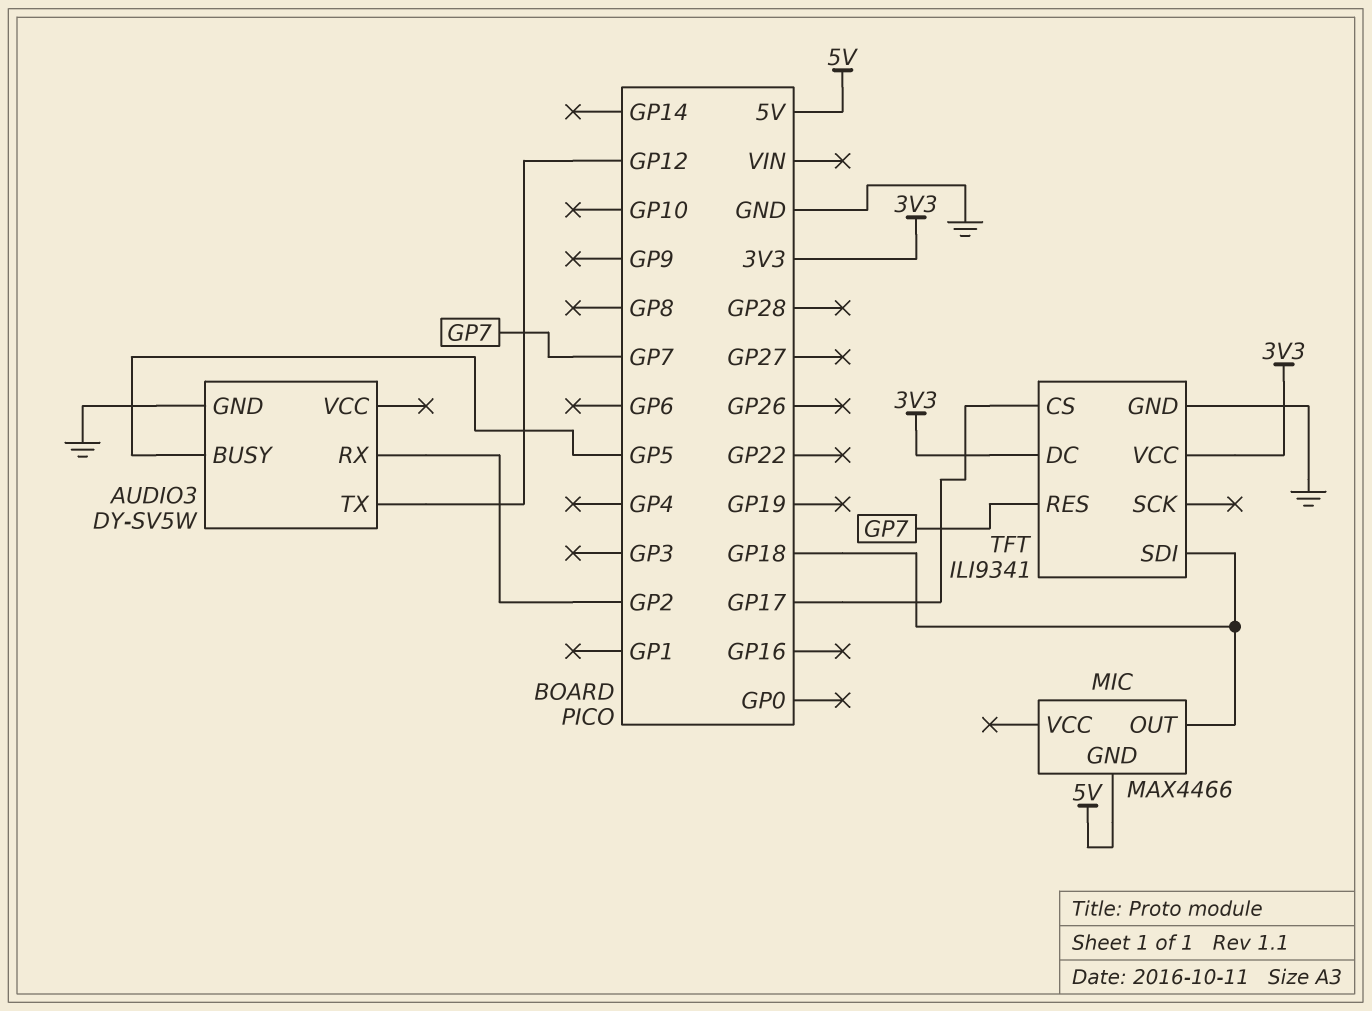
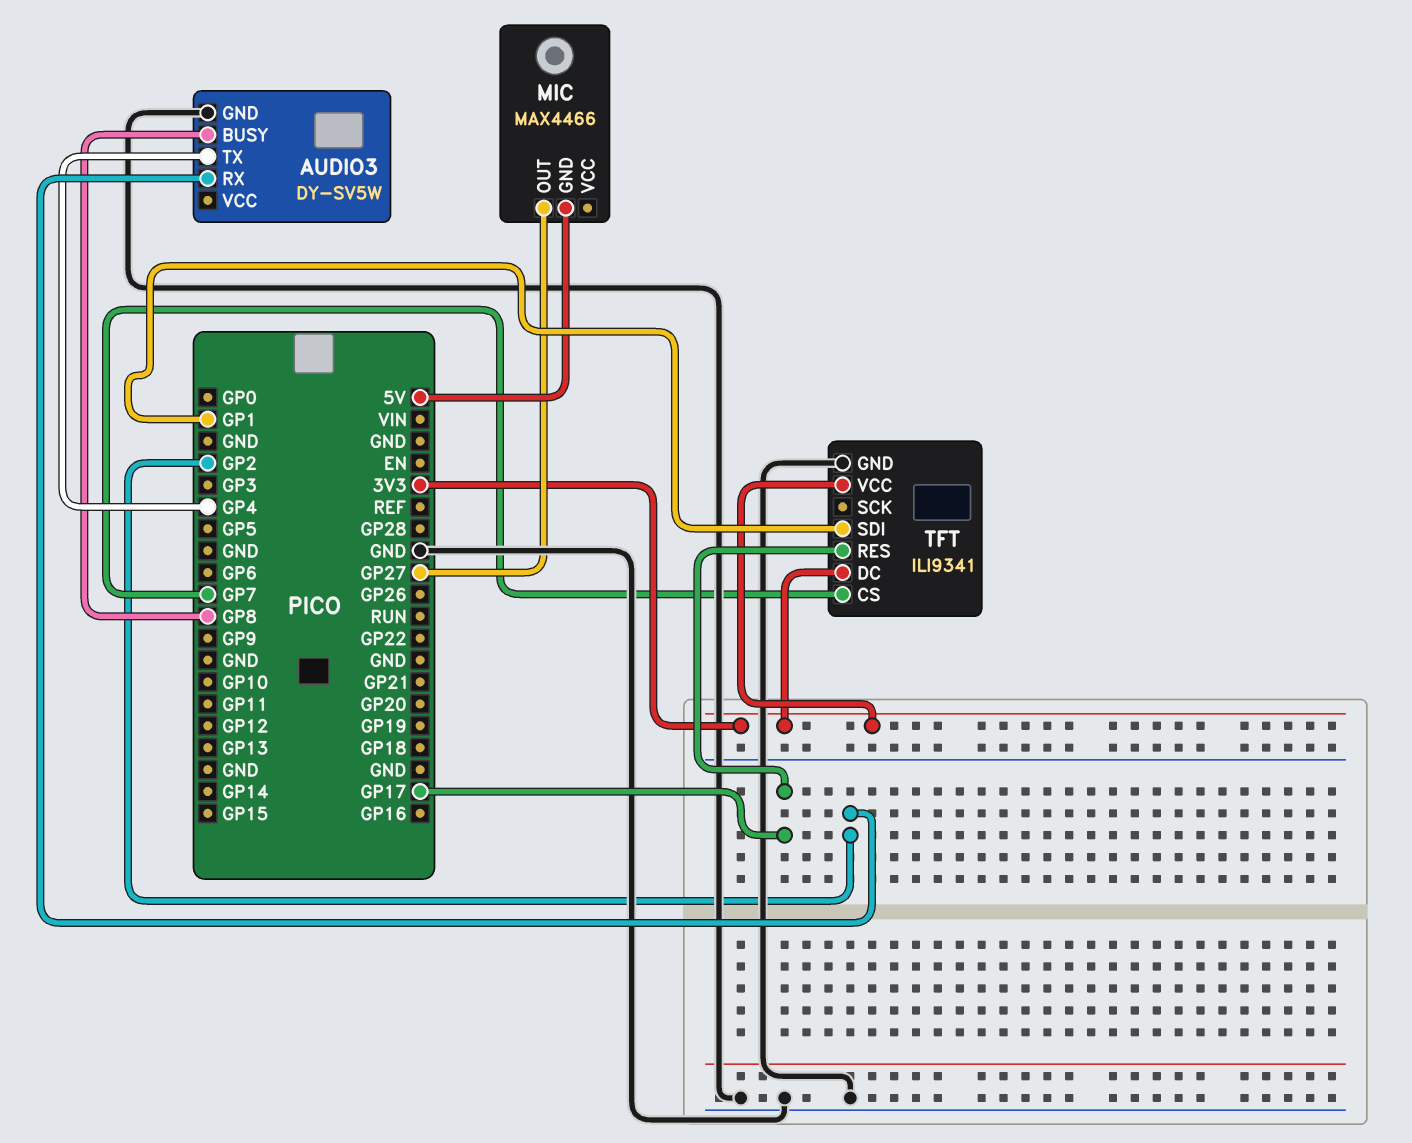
AUDIO3 pin BUSY: GP5 -> GP8
AUDIO3 pin TX: GP12 -> GP4
MIC pin OUT: GP18 -> GP27
TFT pin CS: GP17 -> GP7
TFT pin RES: GP7 -> GP17
TFT pin SDI: GP18 -> GP1

